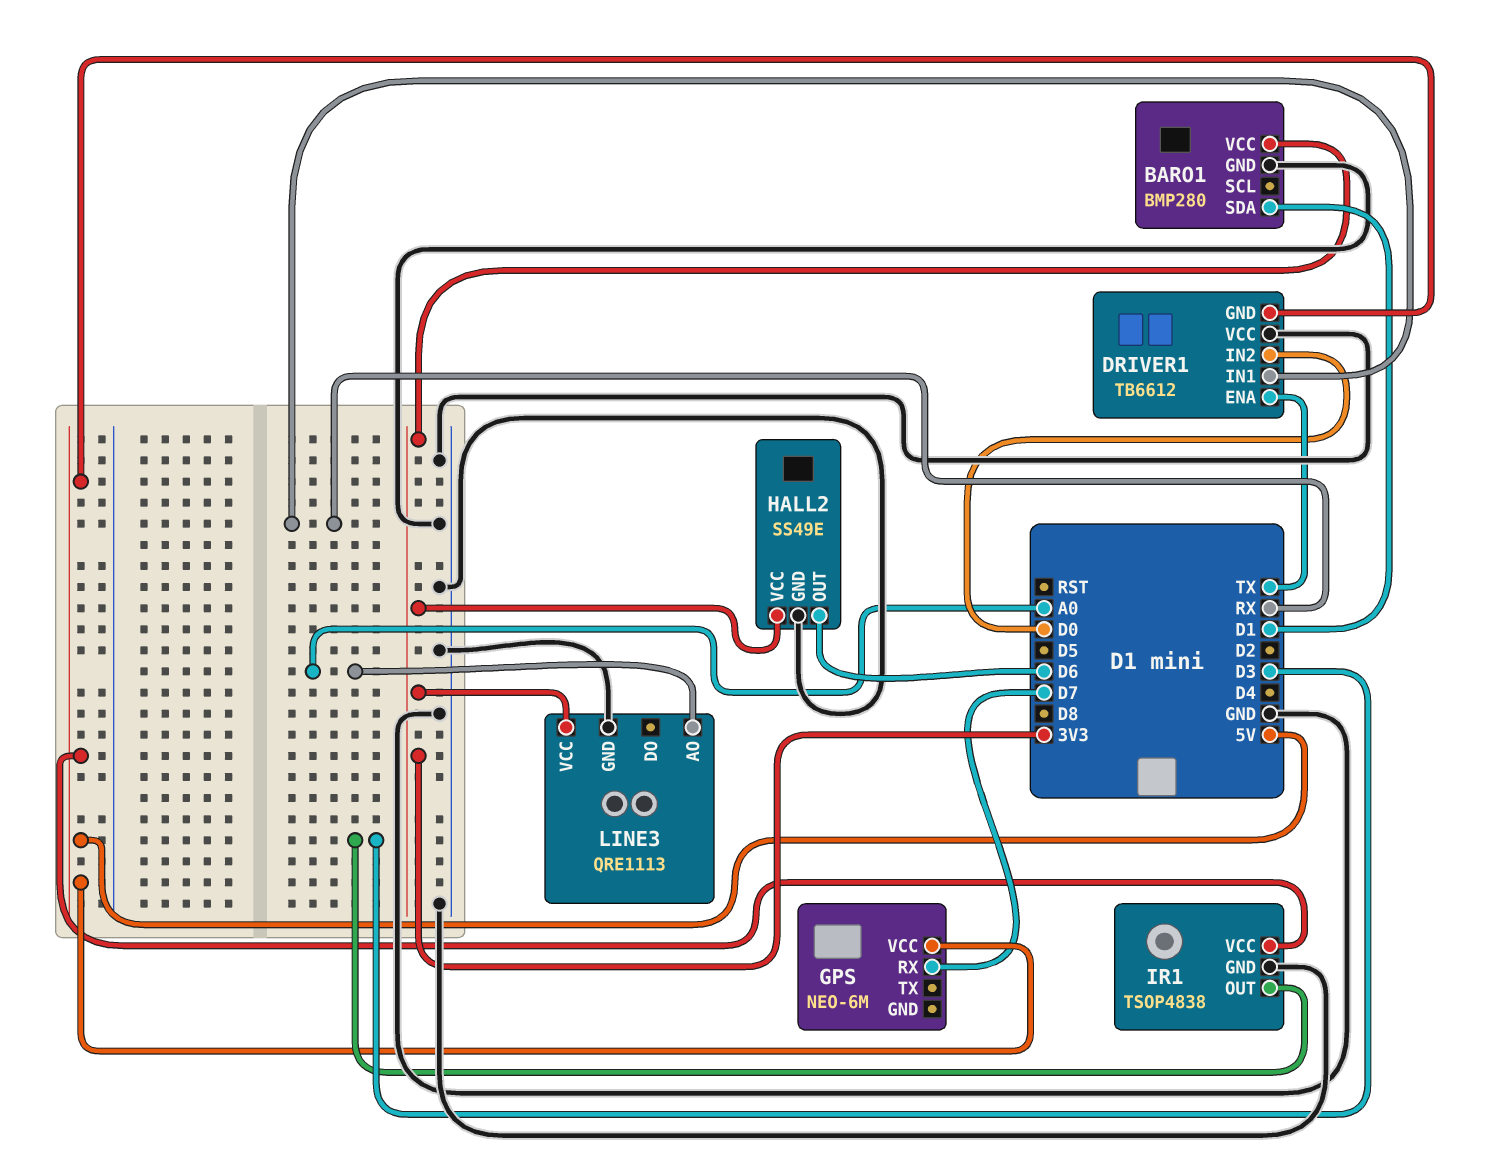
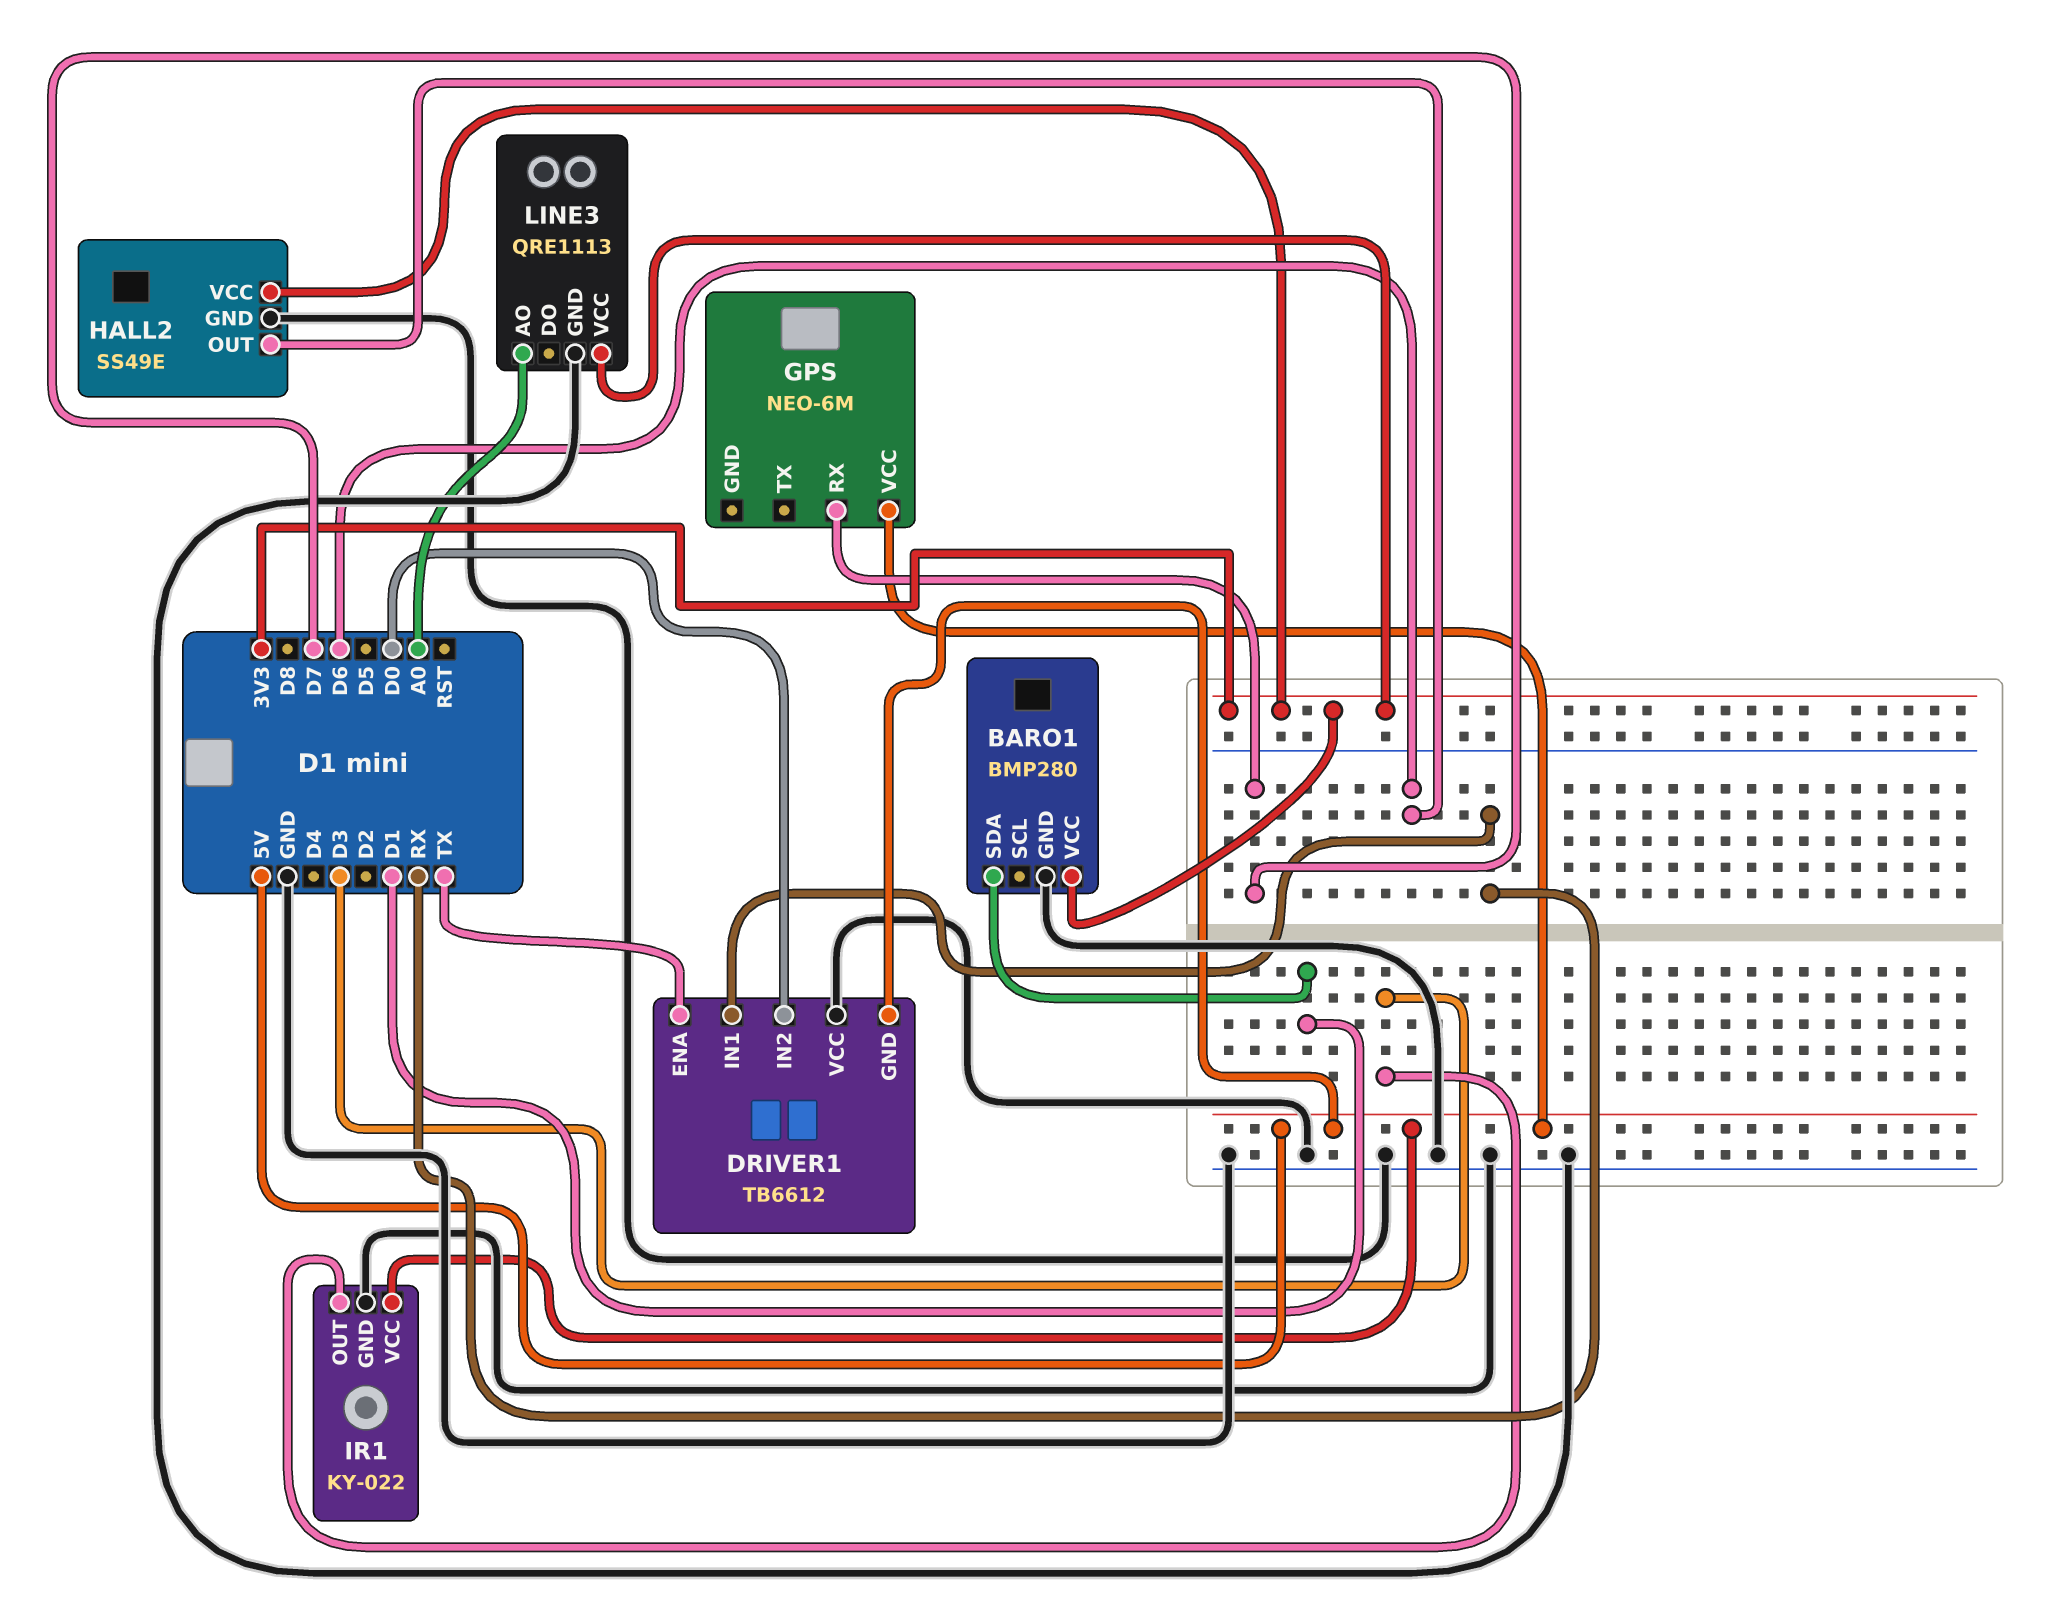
IR1: TSOP4838 -> KY-022

